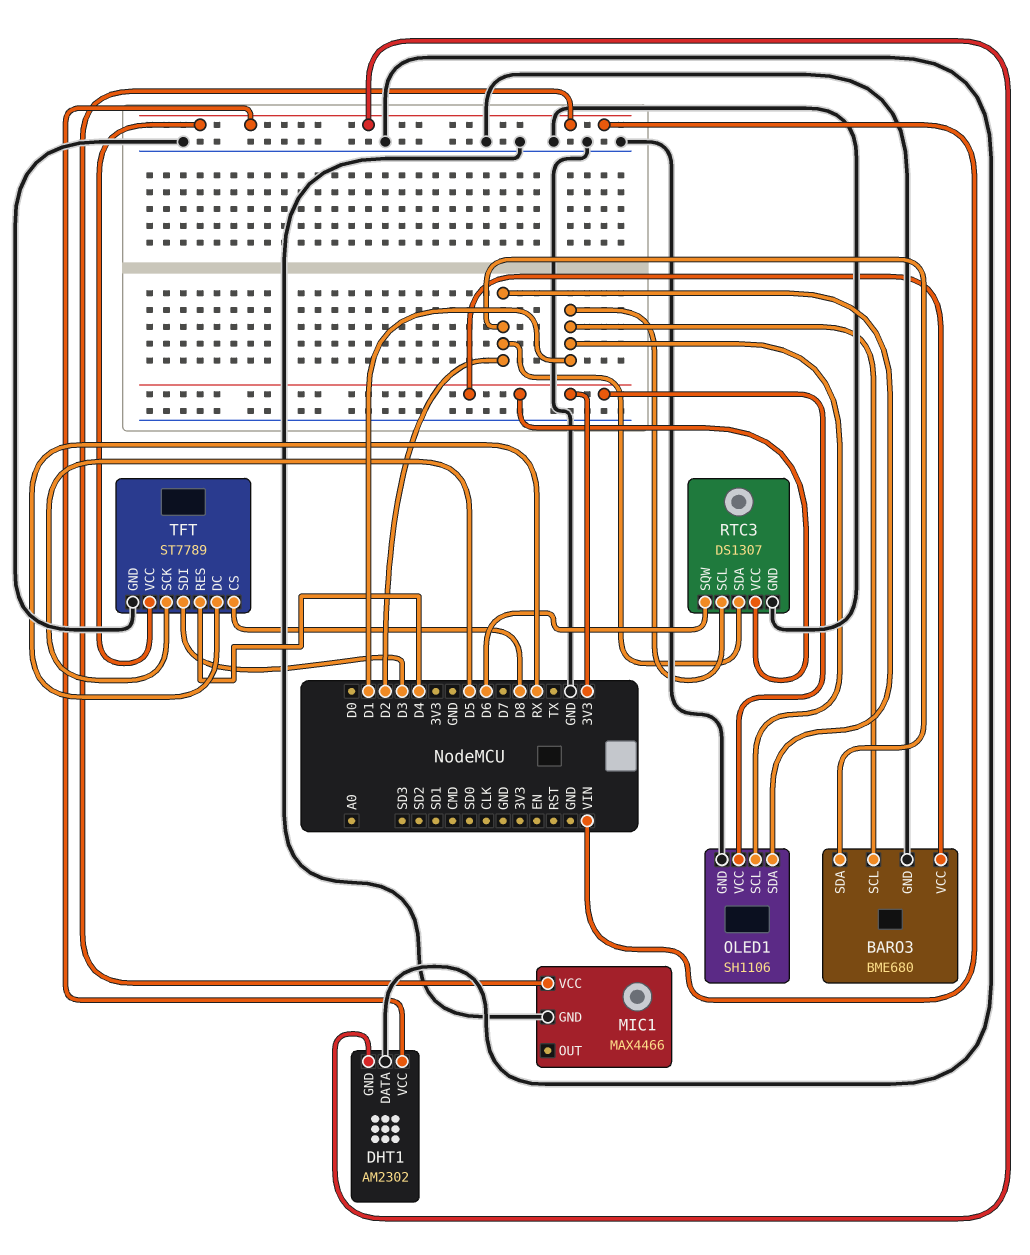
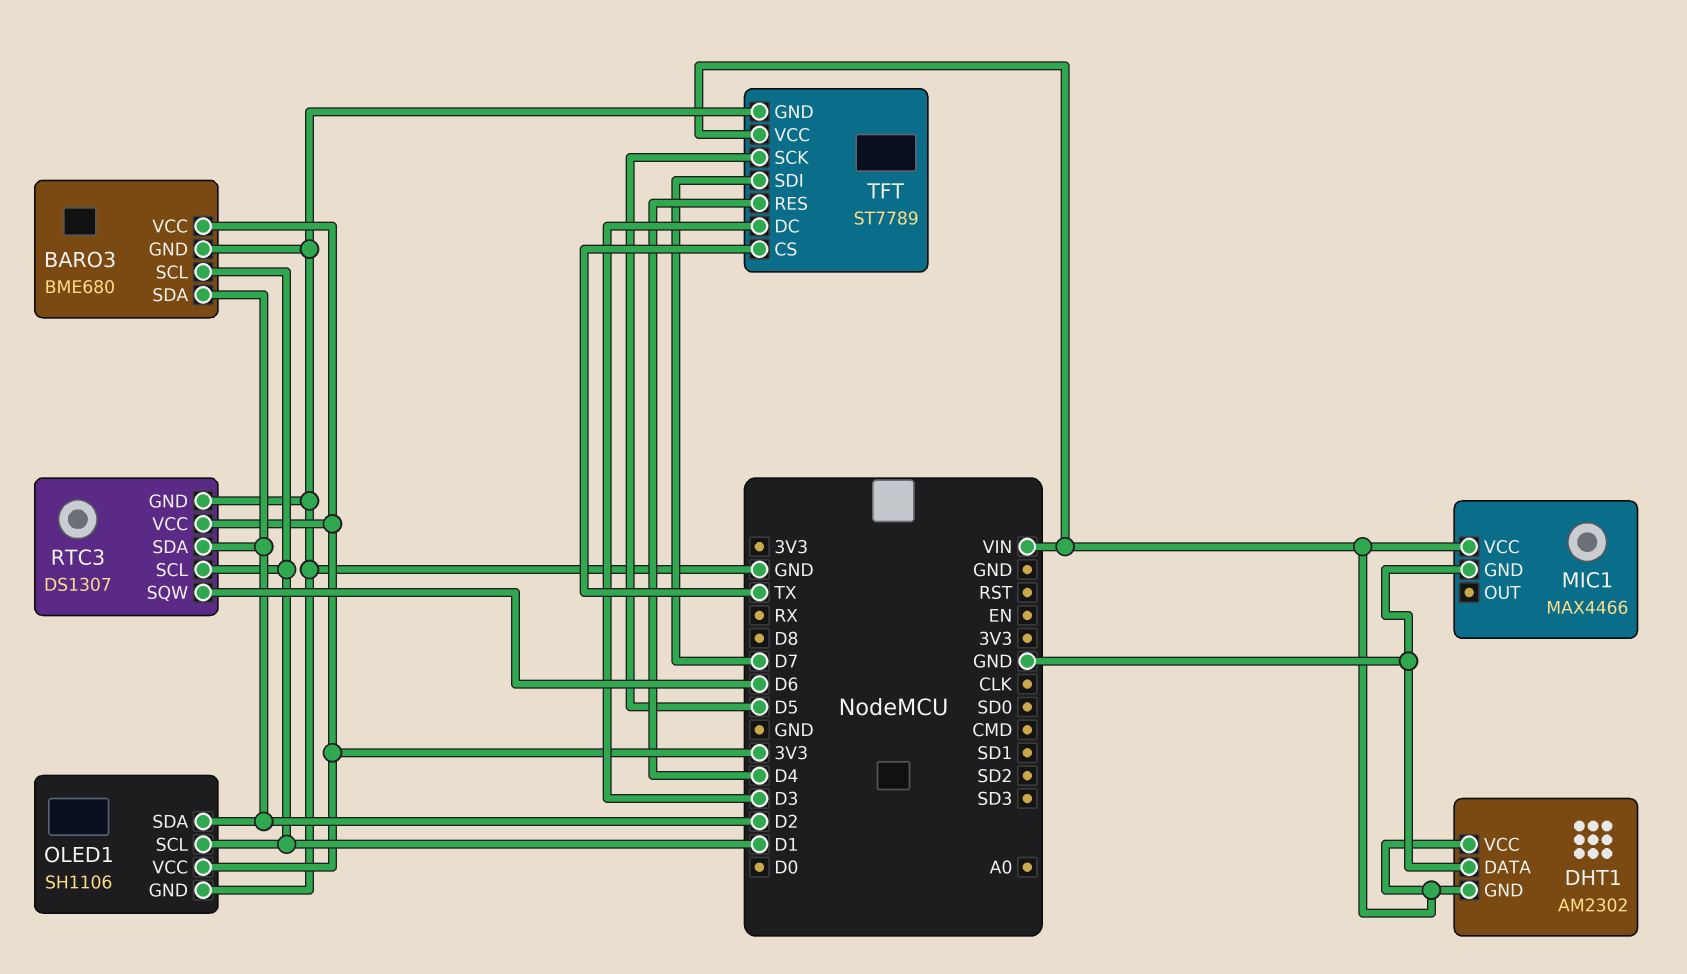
TFT pin CS: D8 -> TX
TFT pin DC: RX -> D3
TFT pin SDI: D3 -> D7

